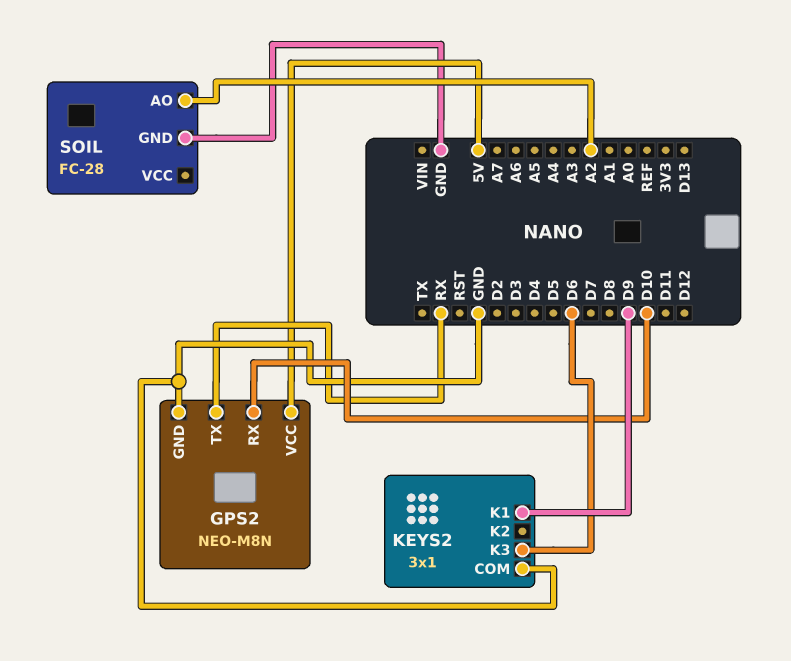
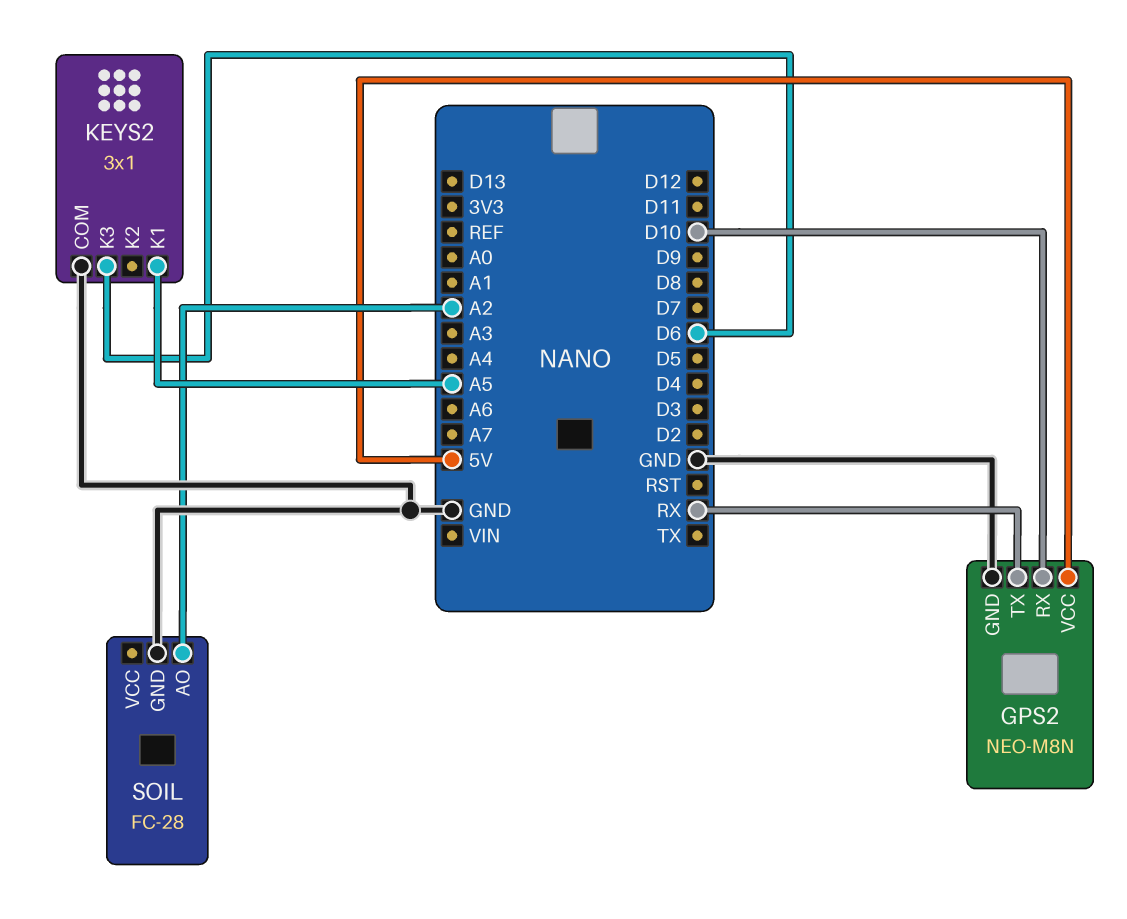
KEYS2 pin K1: D9 -> A5

